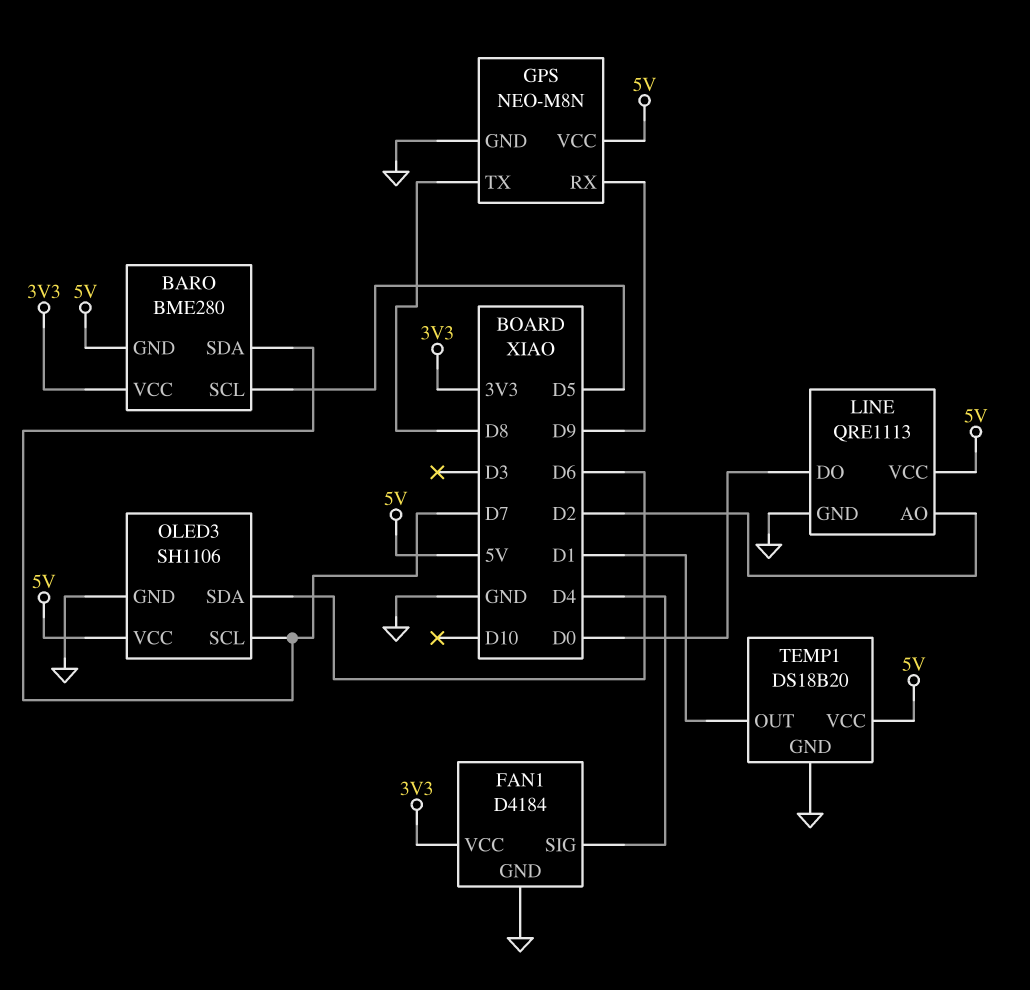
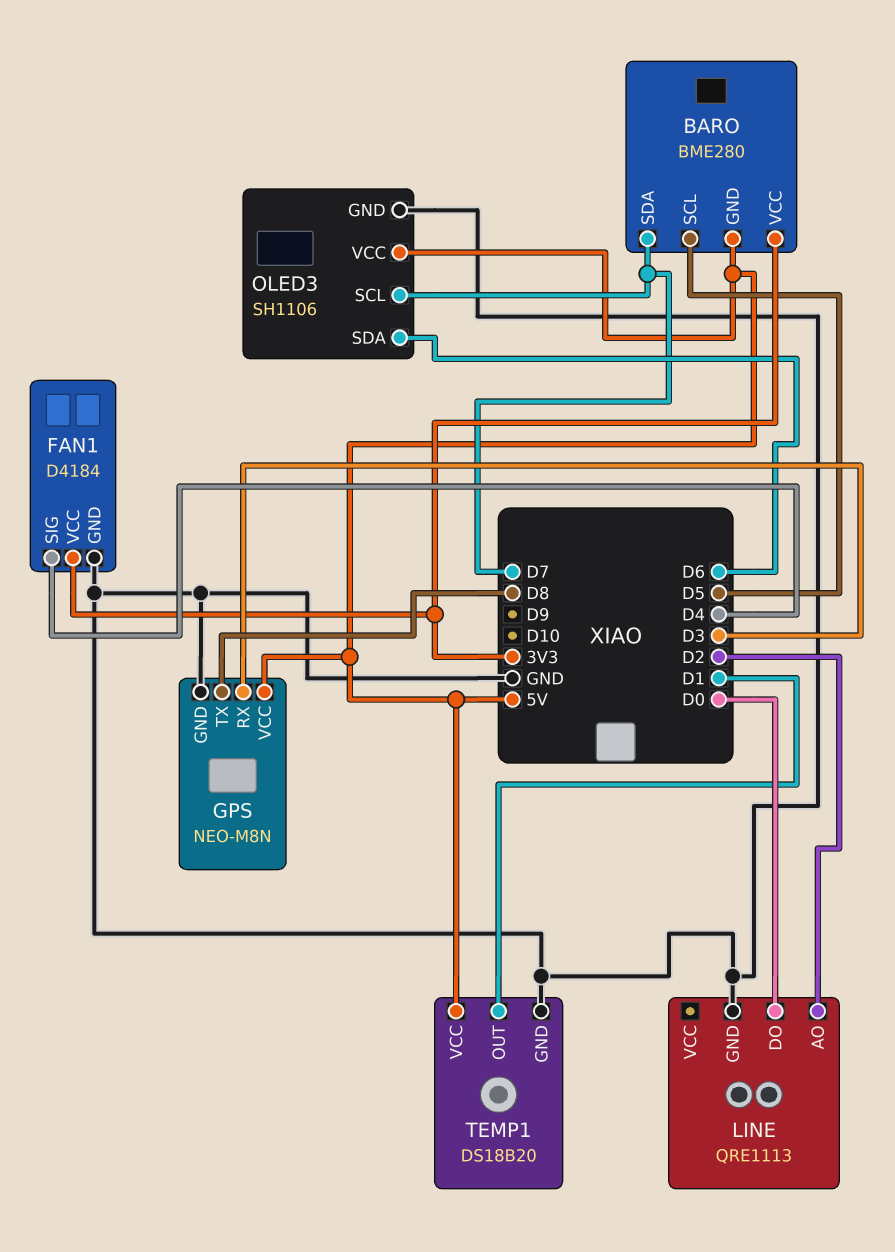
GPS pin RX: D9 -> D3
LINE pin VCC: 5V -> none

